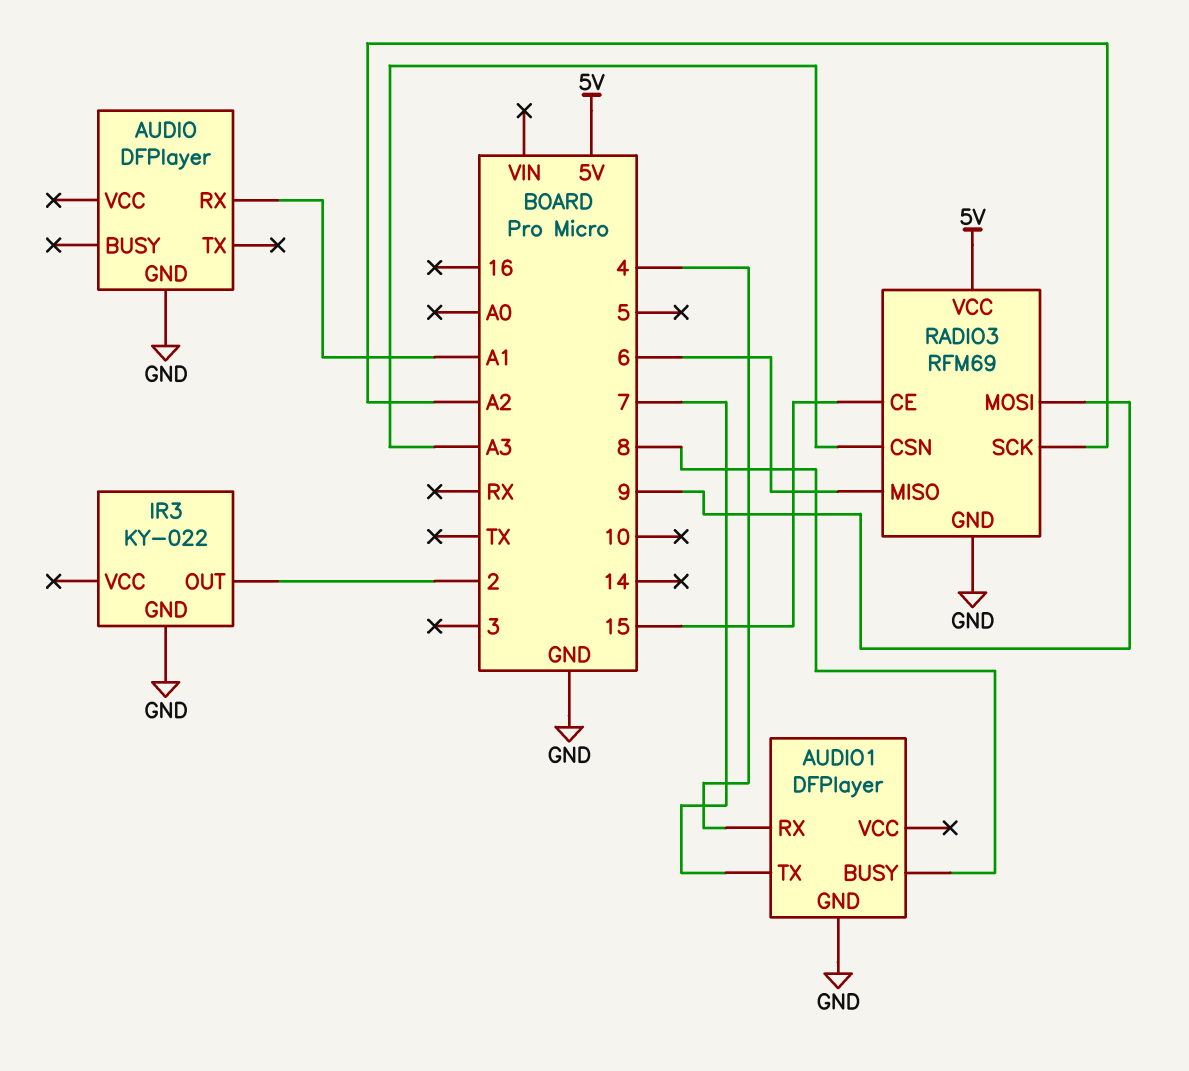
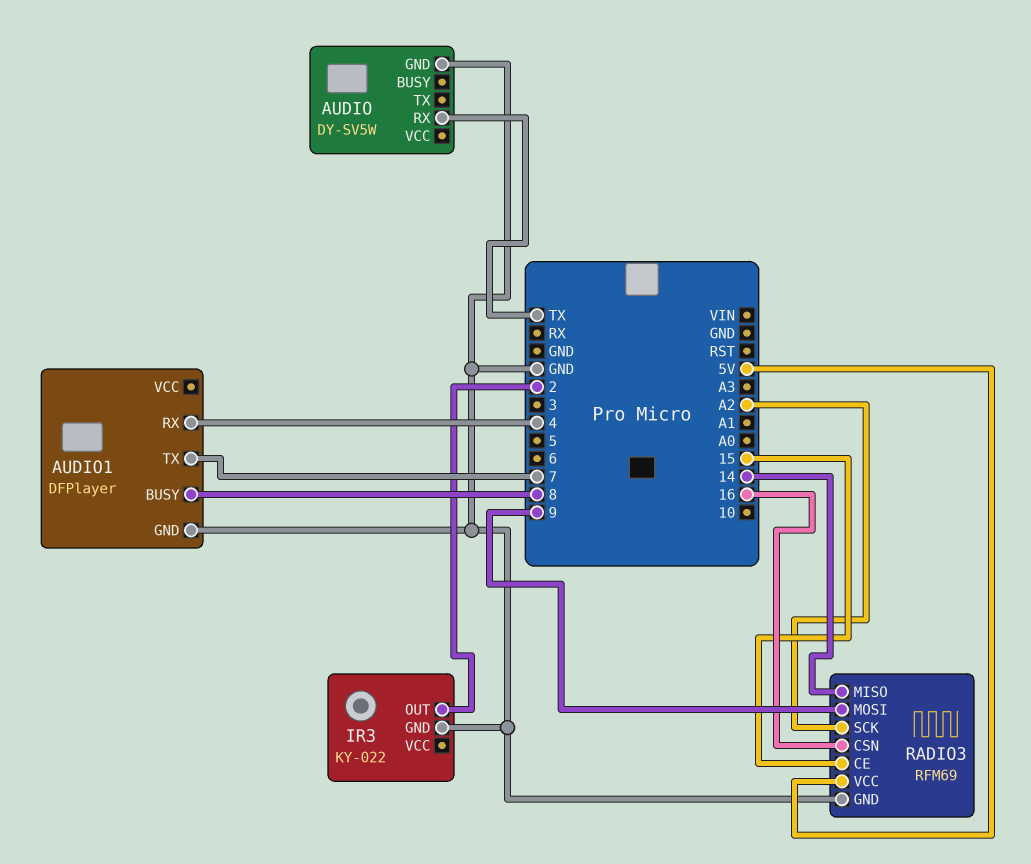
AUDIO: DFPlayer -> DY-SV5W
AUDIO pin RX: A1 -> TX
RADIO3 pin CSN: A3 -> 16
RADIO3 pin MISO: 6 -> 14

